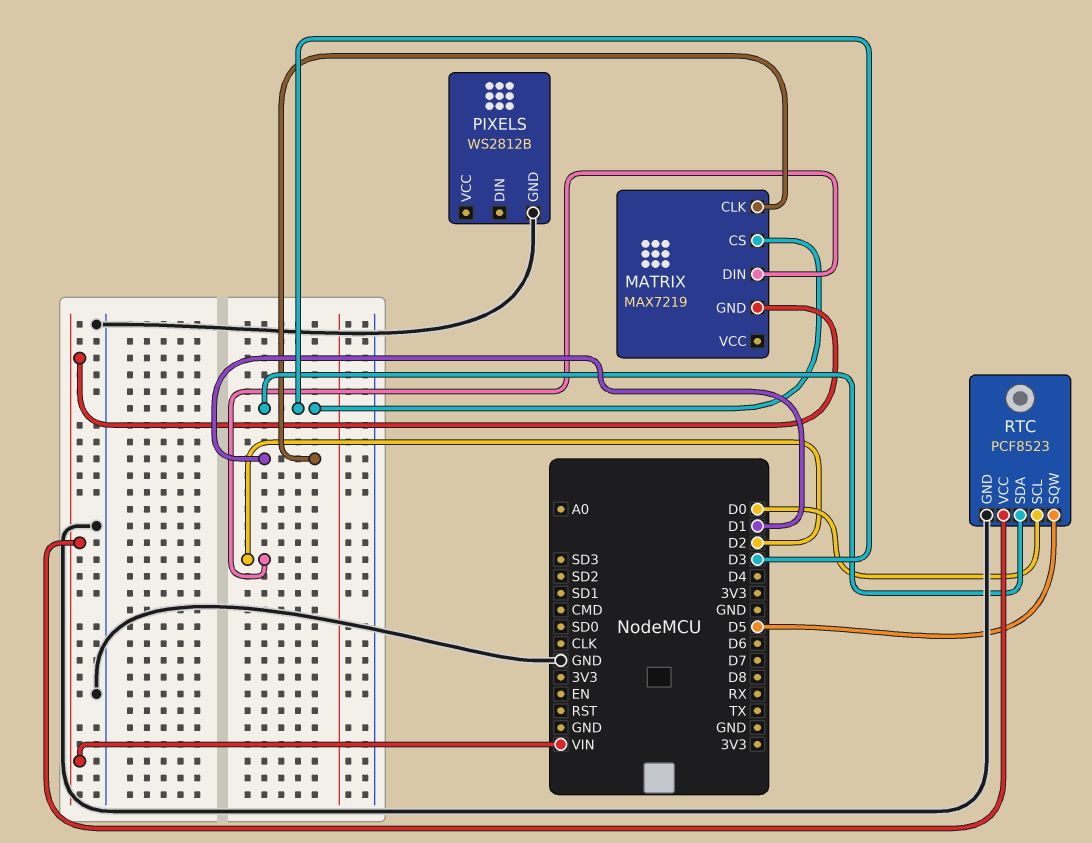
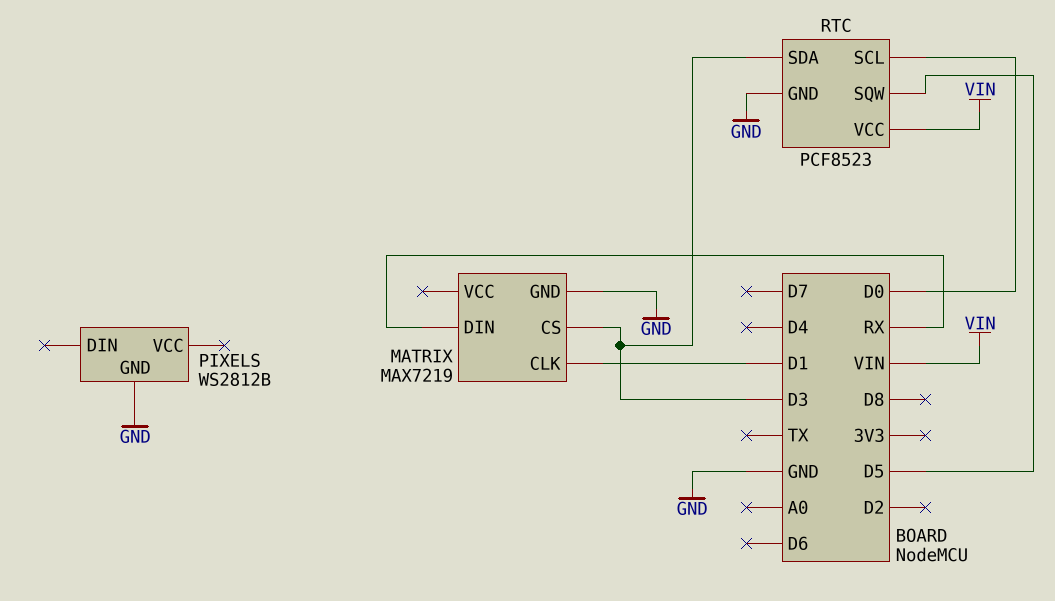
MATRIX pin DIN: D2 -> RX
MATRIX pin GND: VIN -> GND

